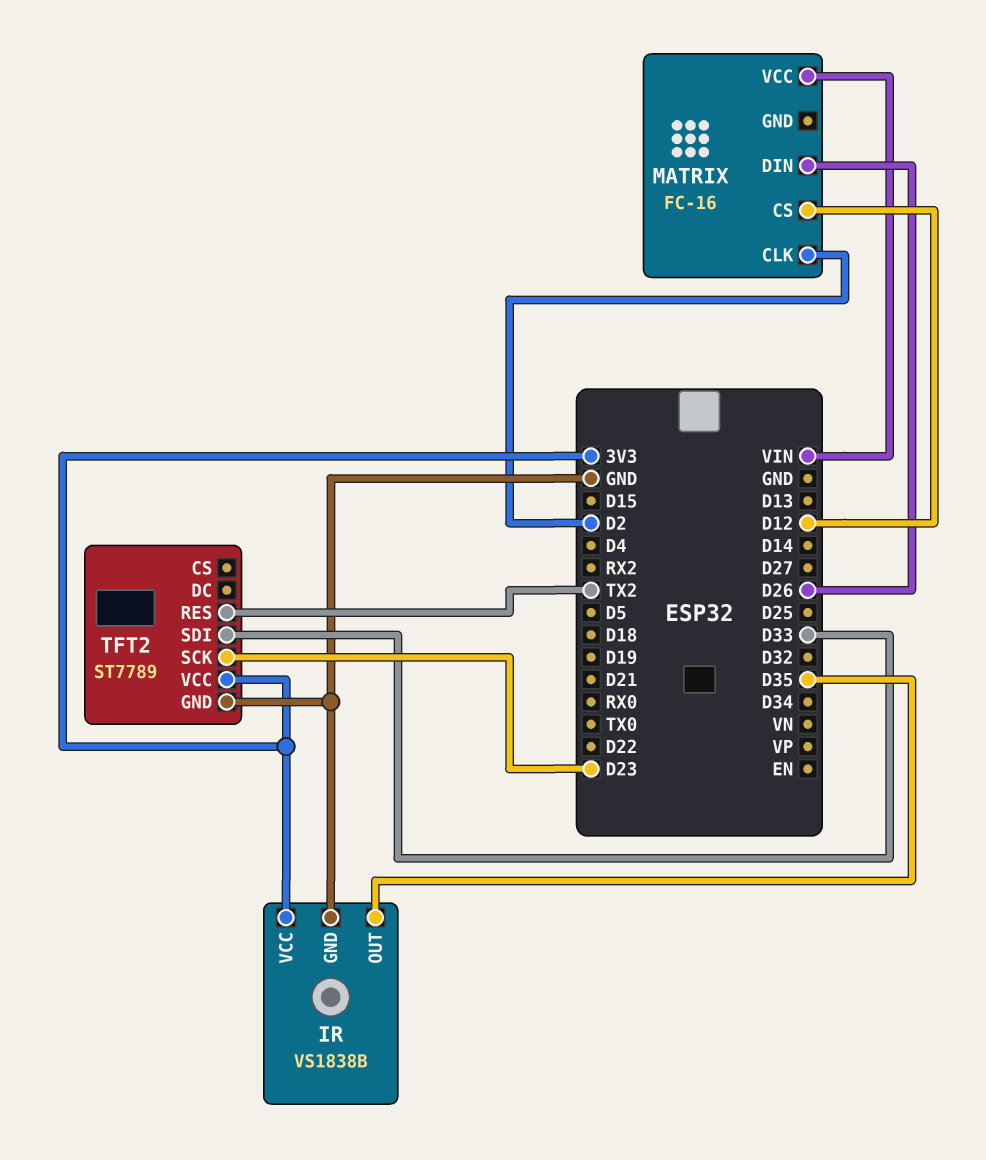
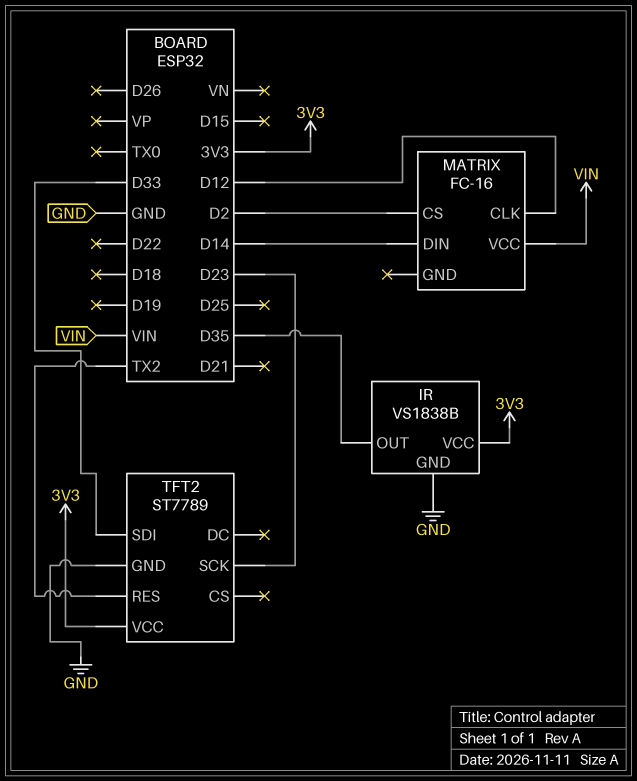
MATRIX pin CLK: D2 -> D12
MATRIX pin CS: D12 -> D2
MATRIX pin DIN: D26 -> D14

